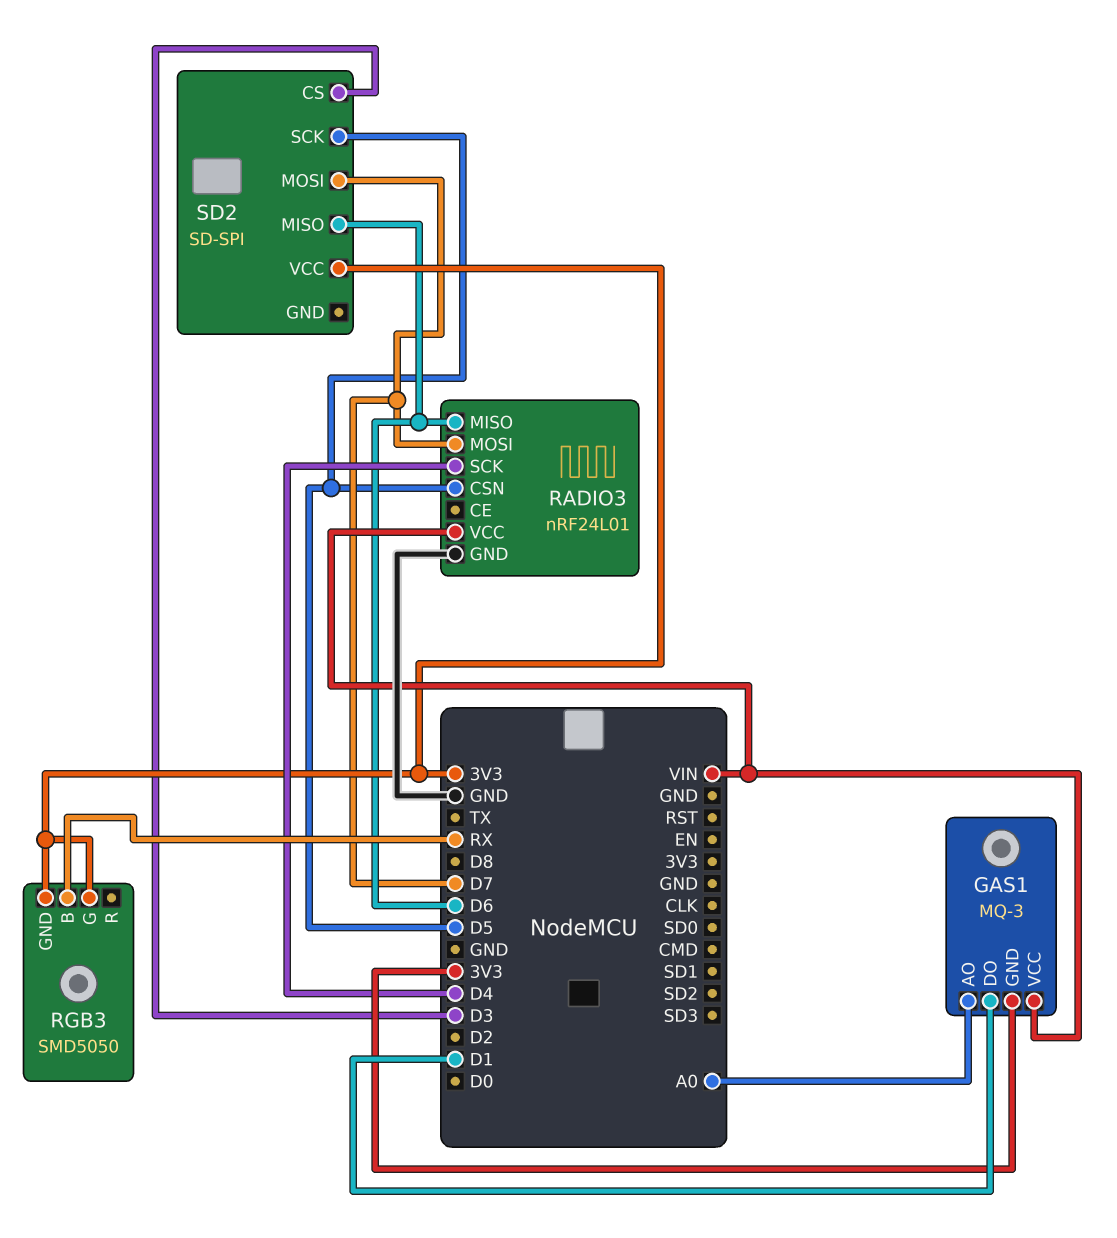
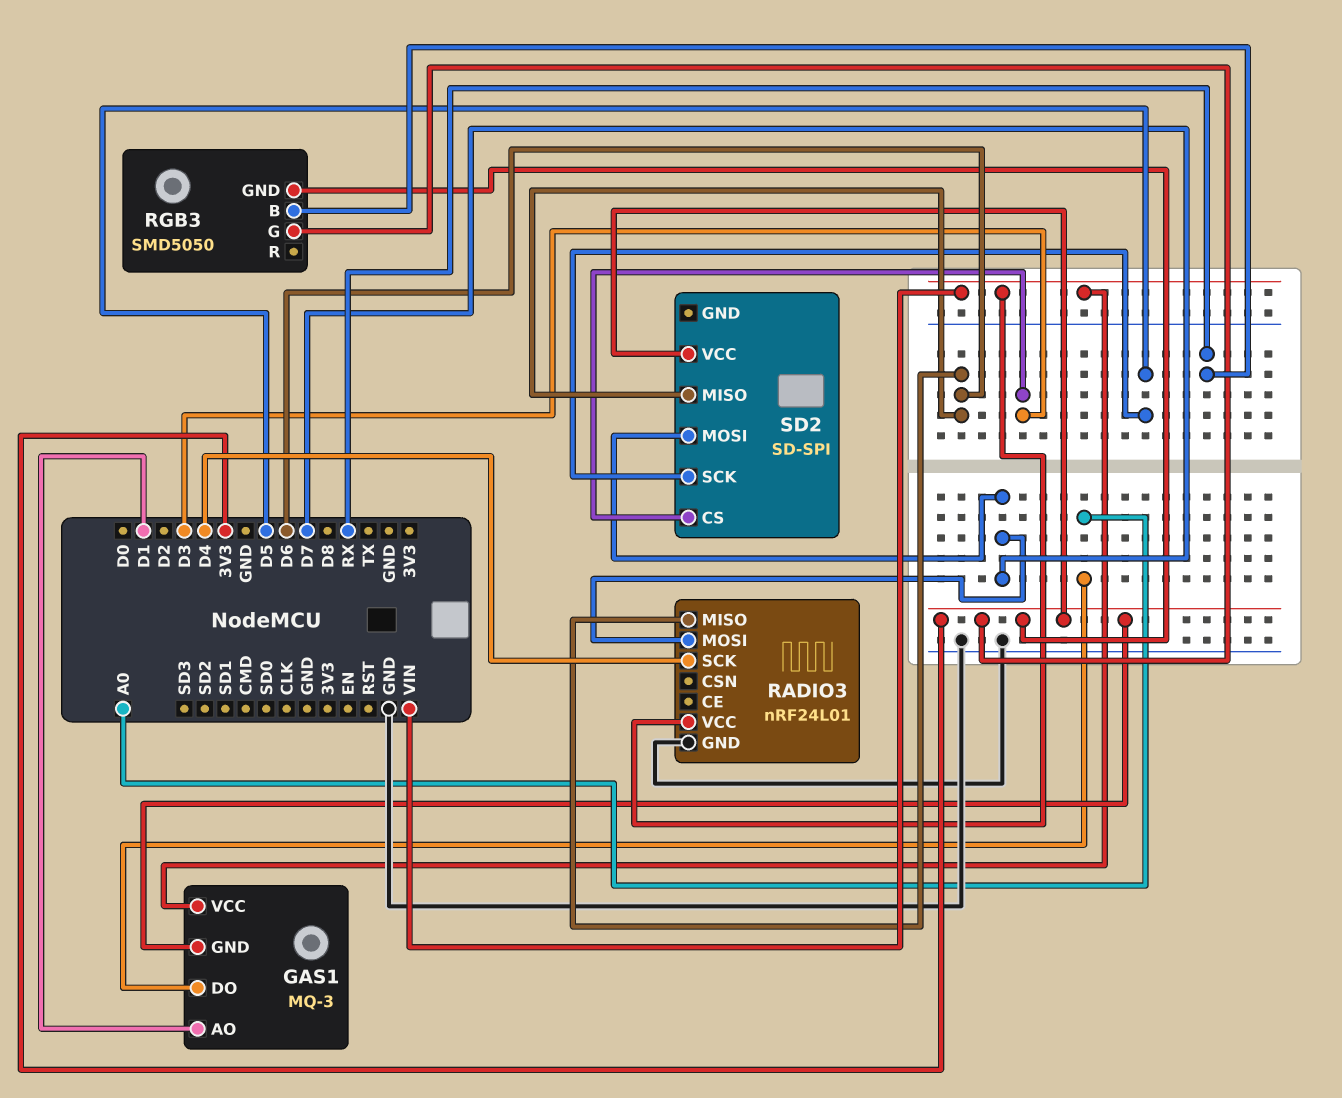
GAS1 pin AO: A0 -> D1
GAS1 pin DO: D1 -> A0
RADIO3 pin CSN: D5 -> none

